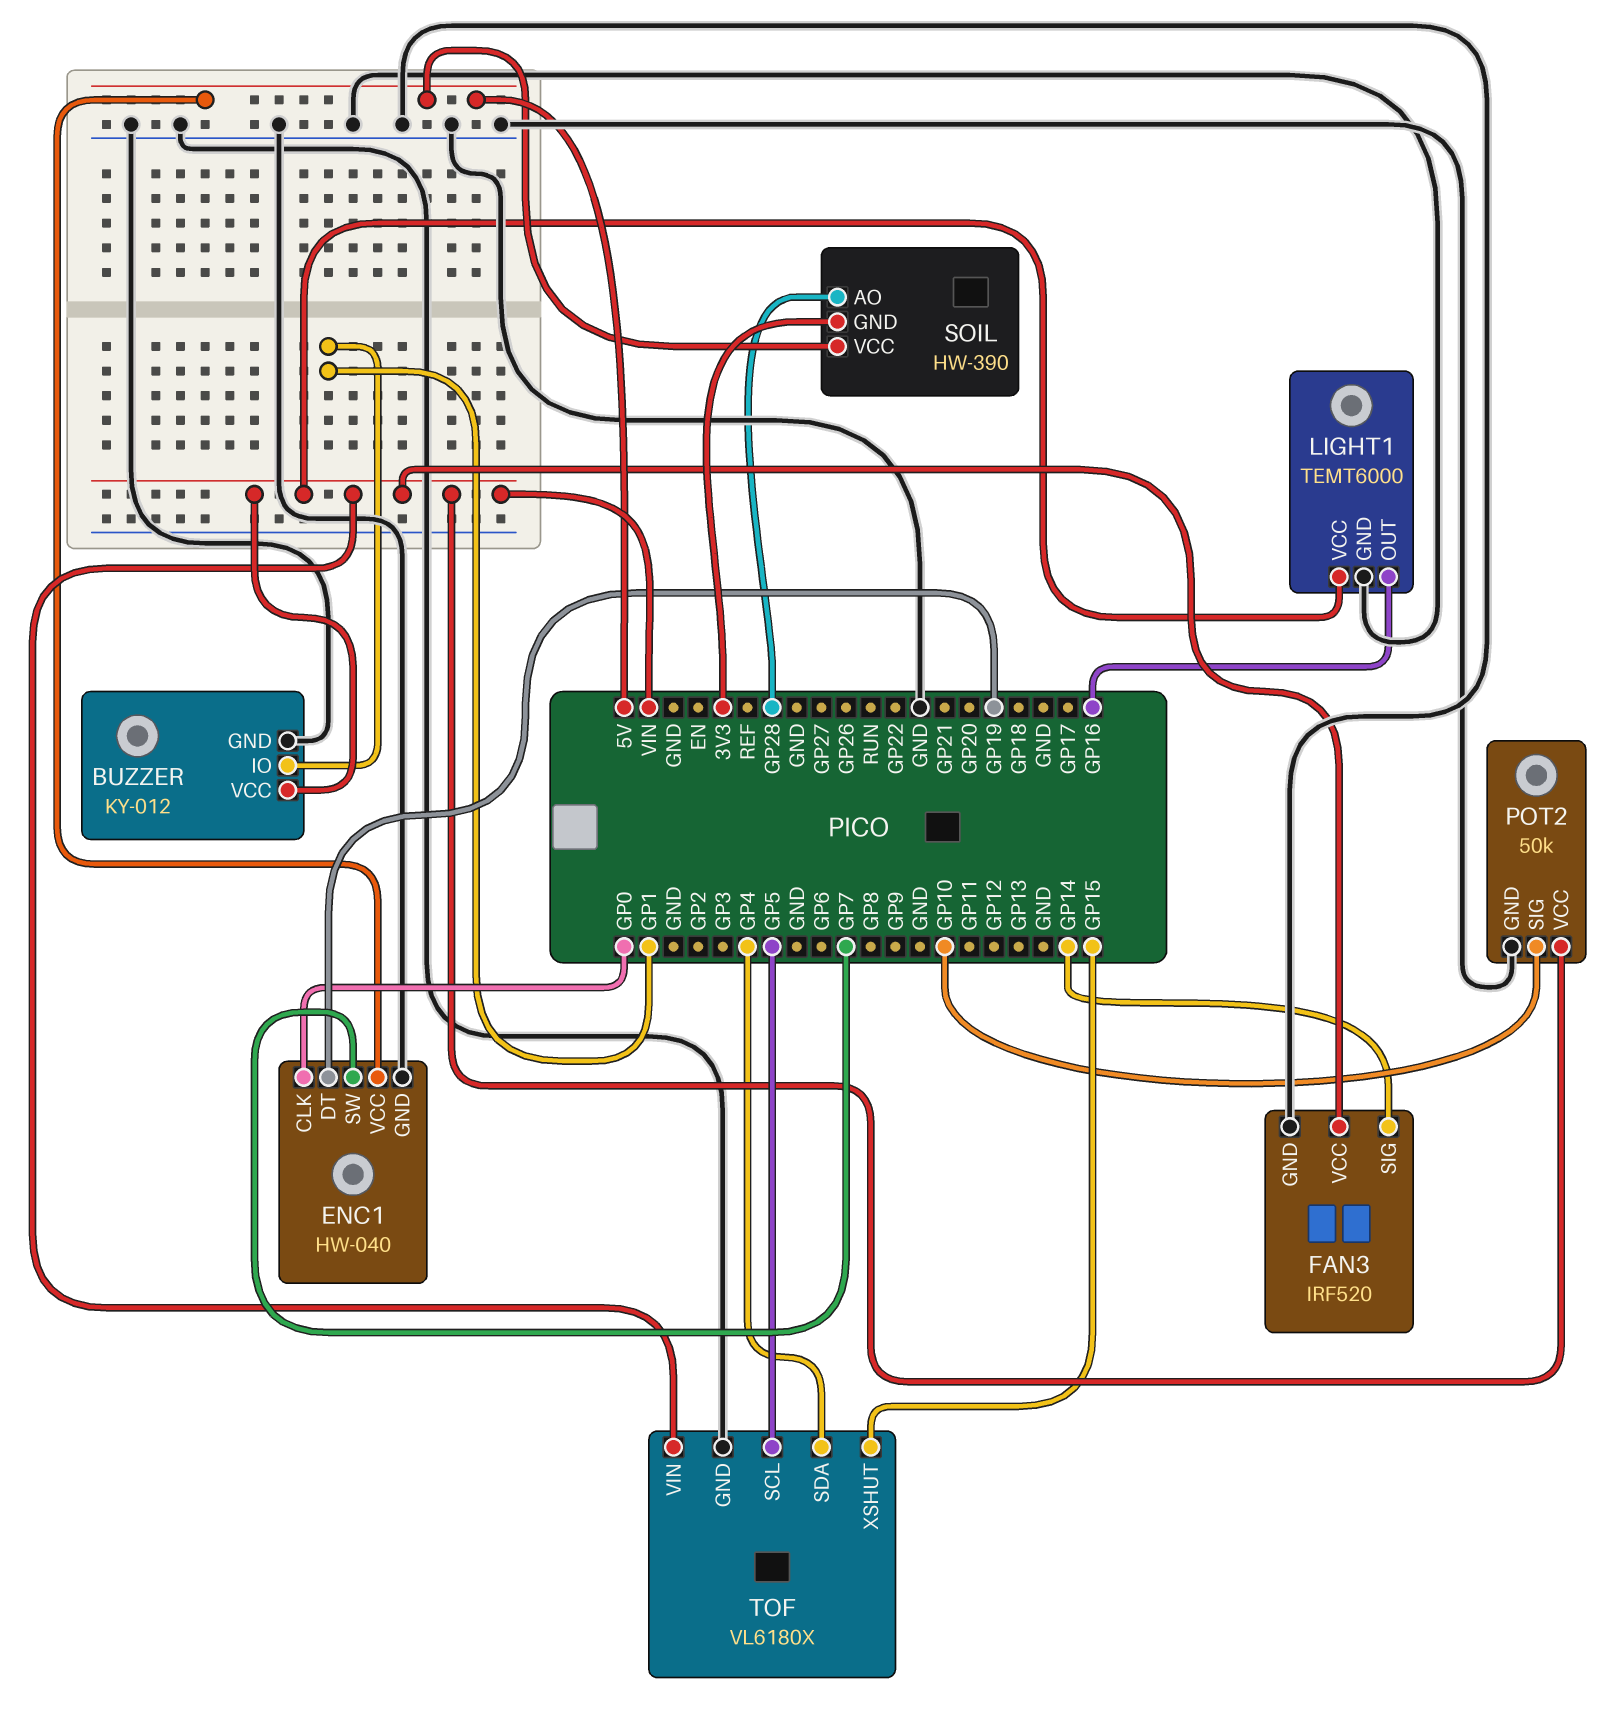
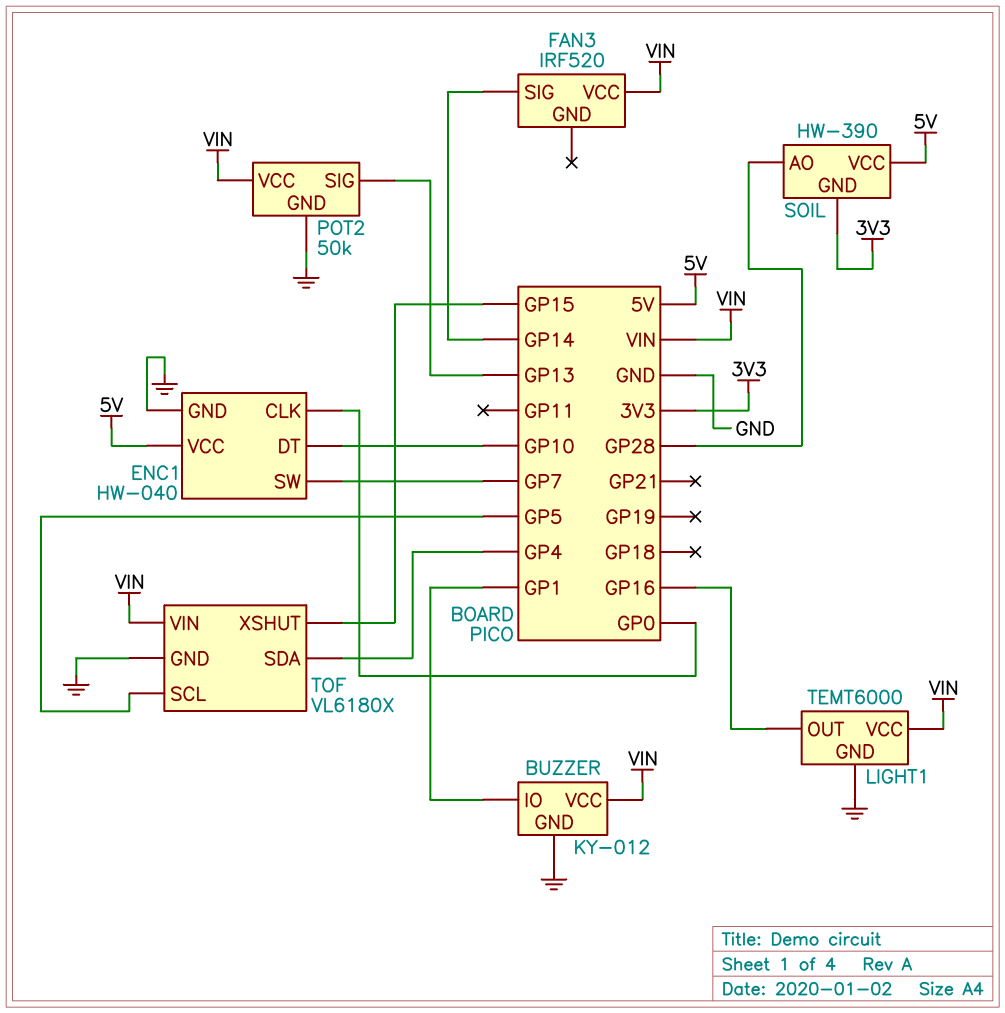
ENC1 pin DT: GP19 -> GP10
FAN3 pin GND: GND -> none
POT2 pin SIG: GP10 -> GP13

